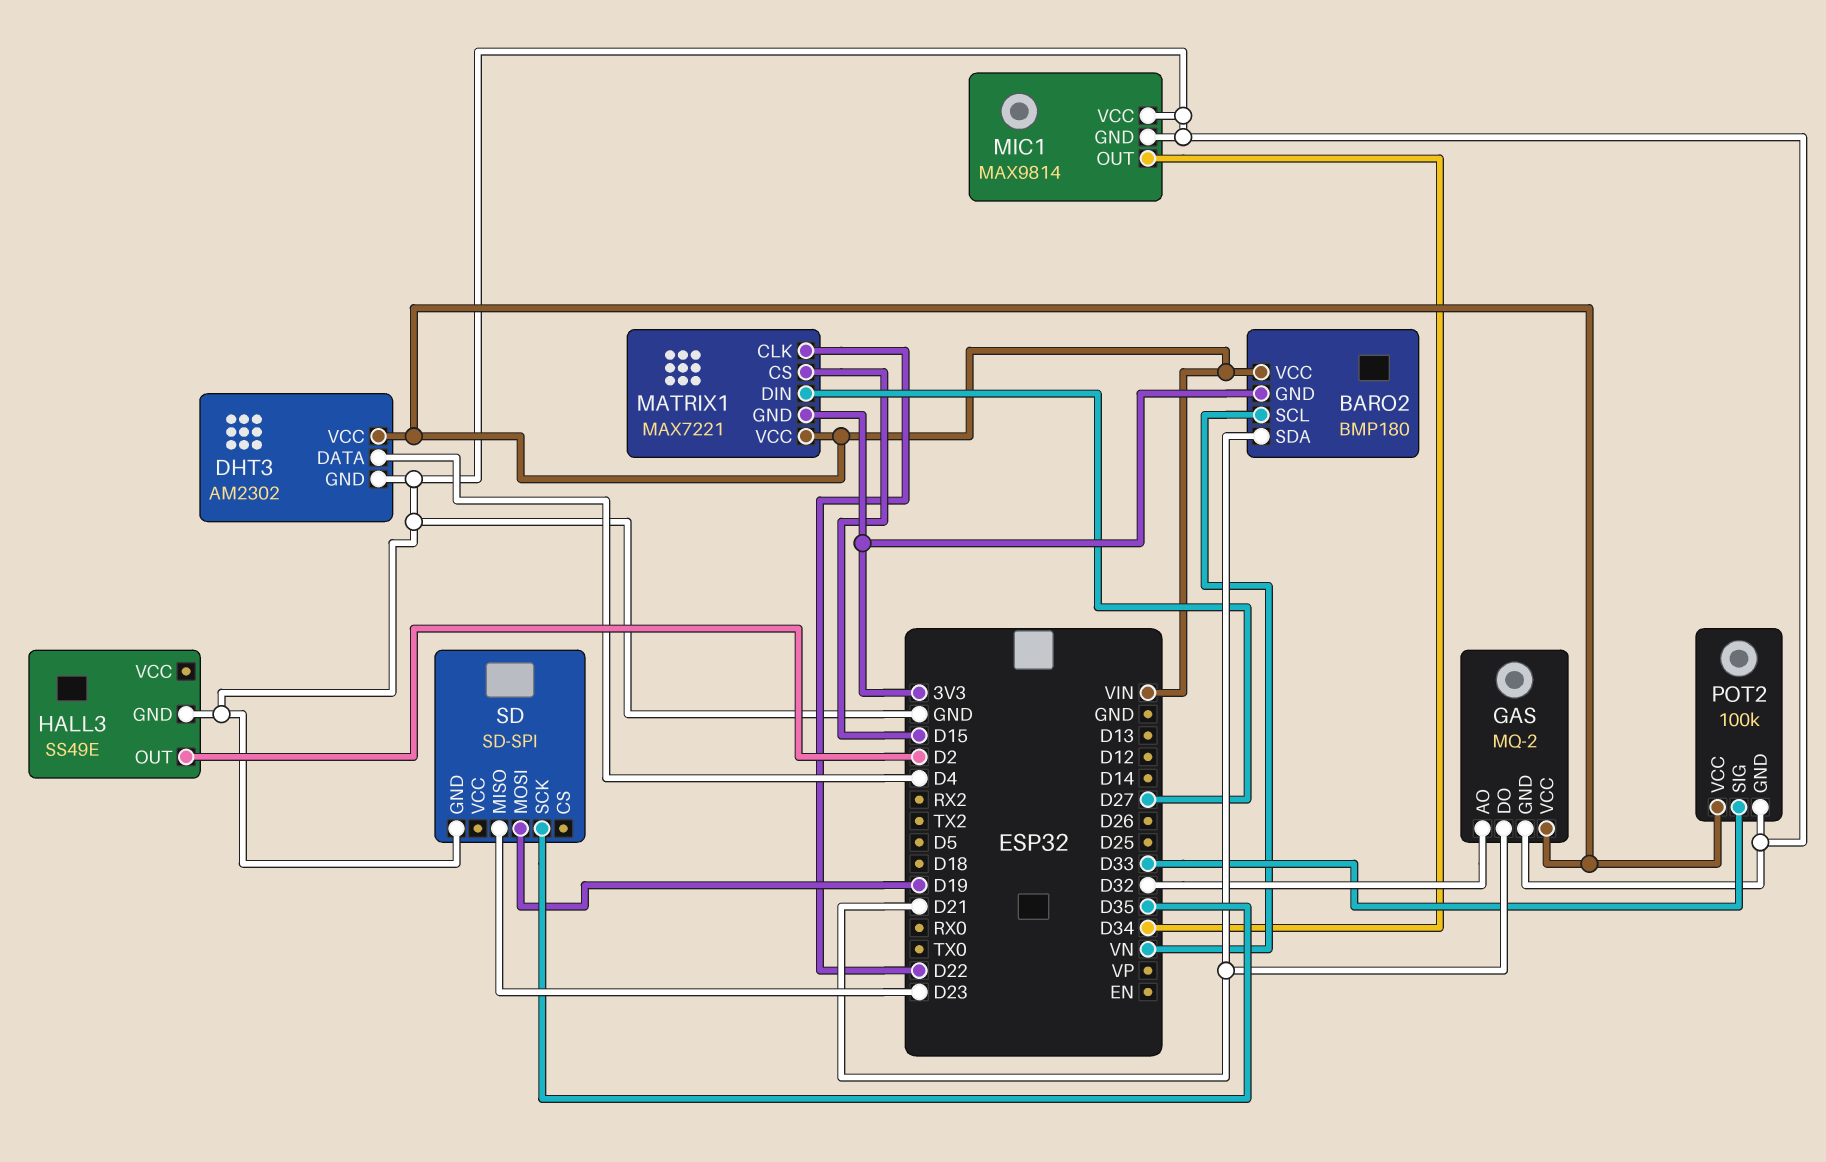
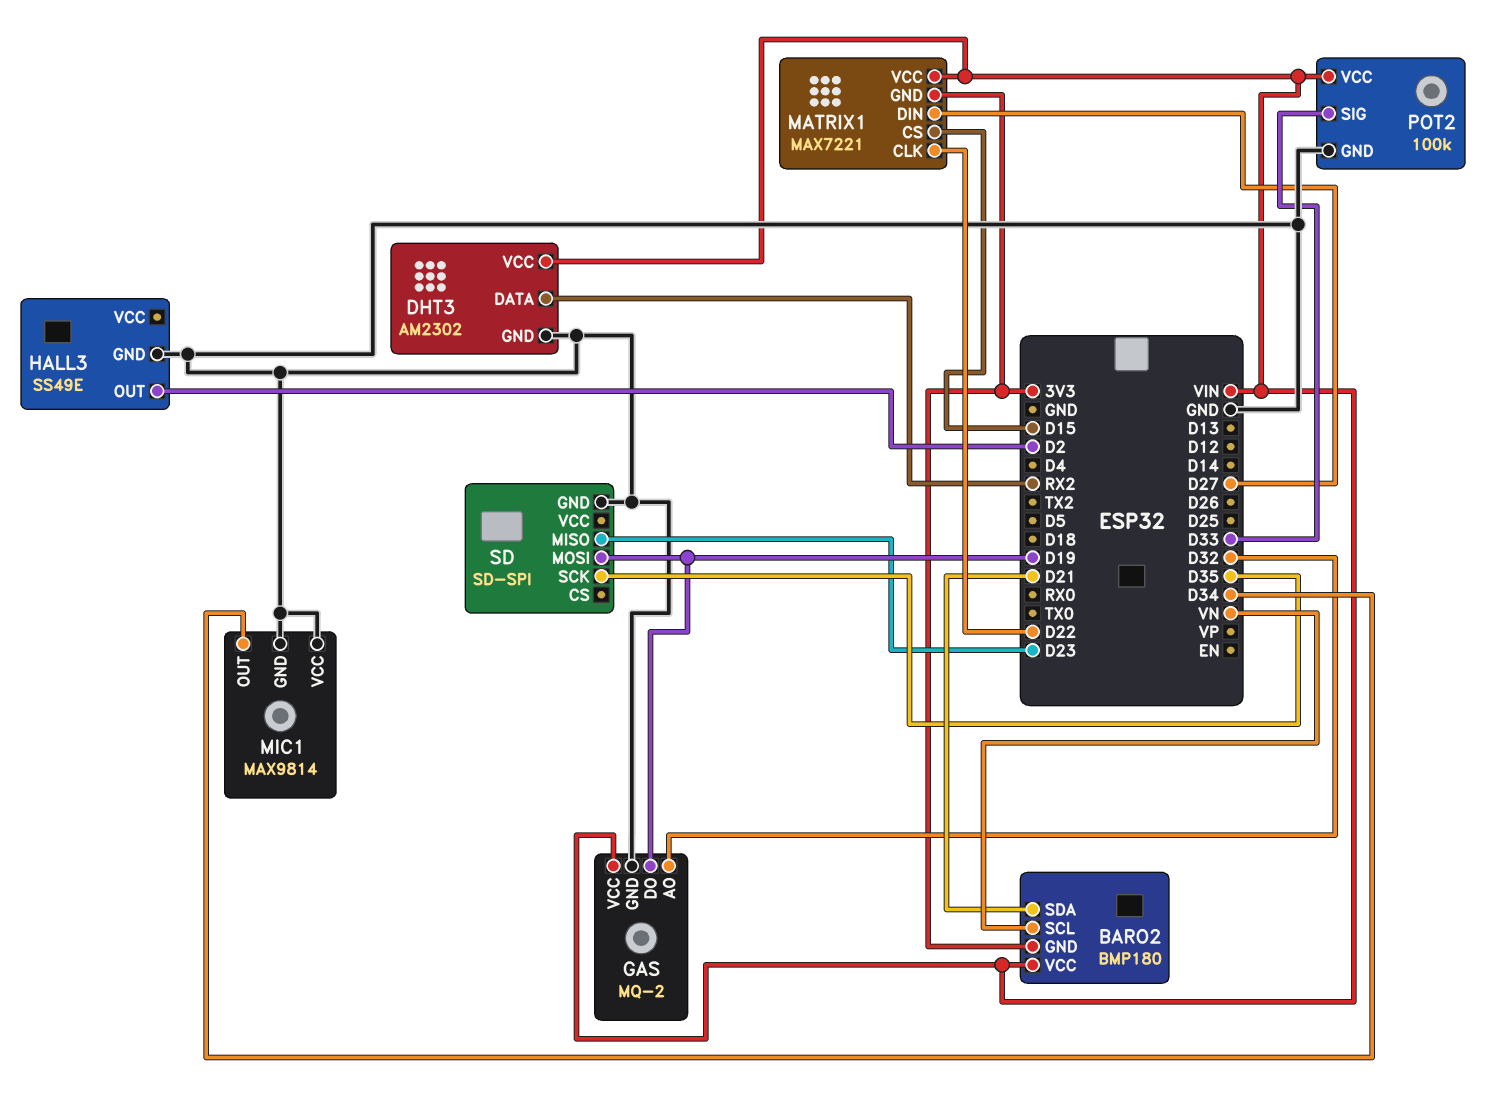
DHT3 pin DATA: D4 -> RX2
GAS pin DO: D21 -> D19

